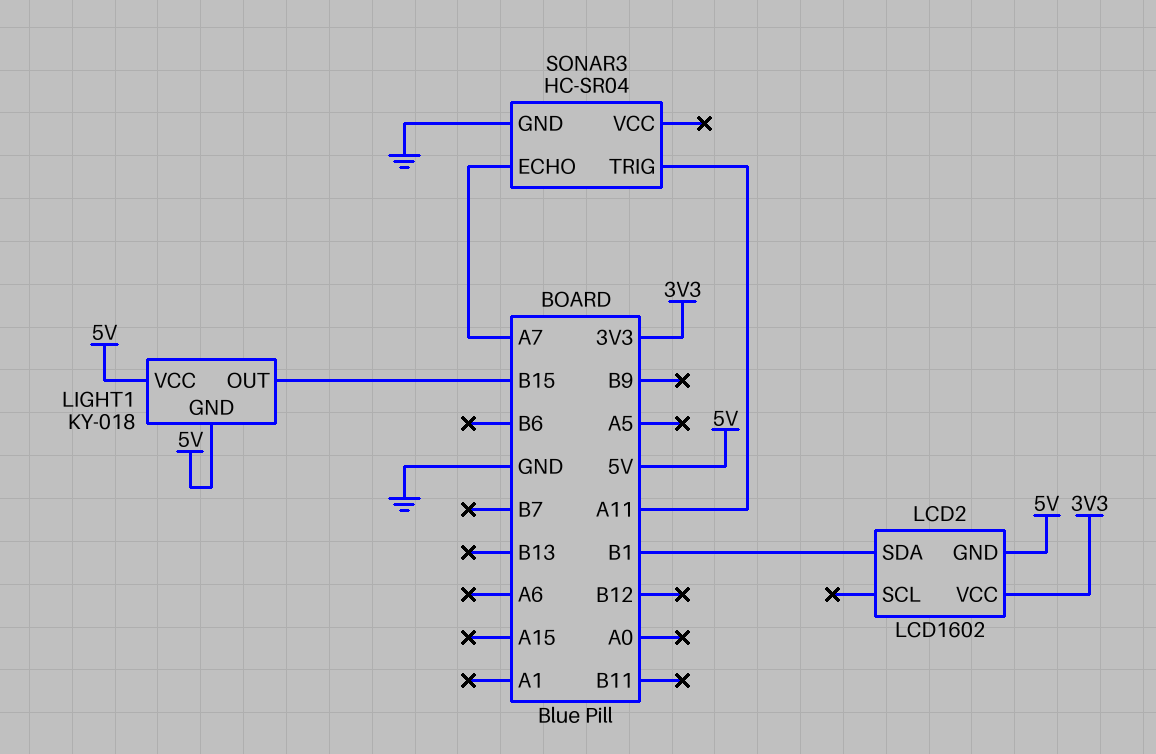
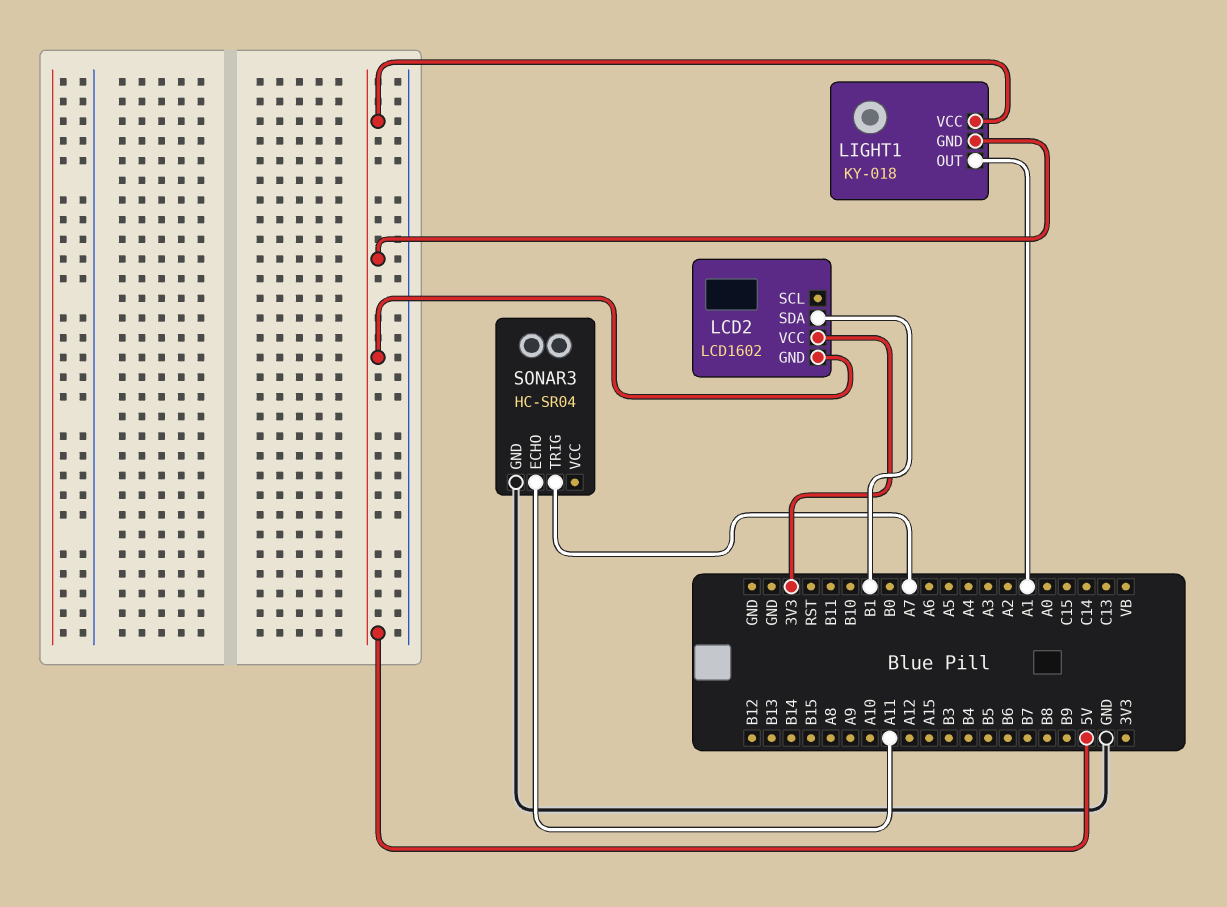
LIGHT1 pin OUT: B15 -> A1
SONAR3 pin ECHO: A7 -> A11
SONAR3 pin TRIG: A11 -> A7

